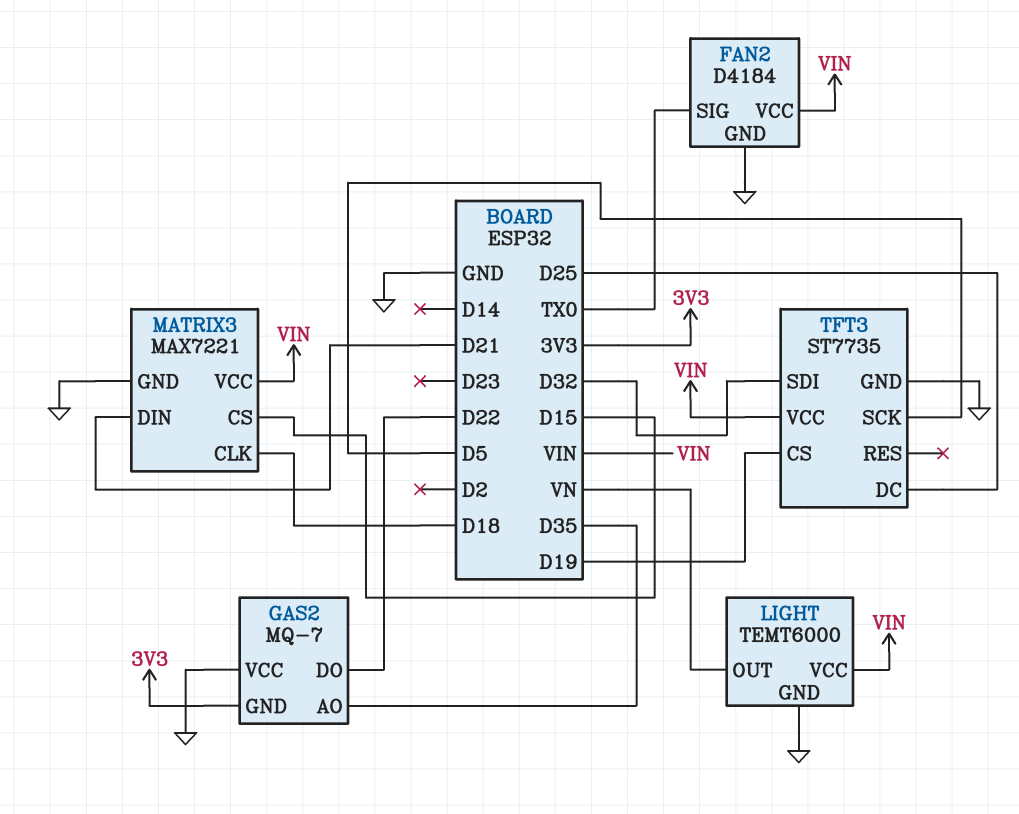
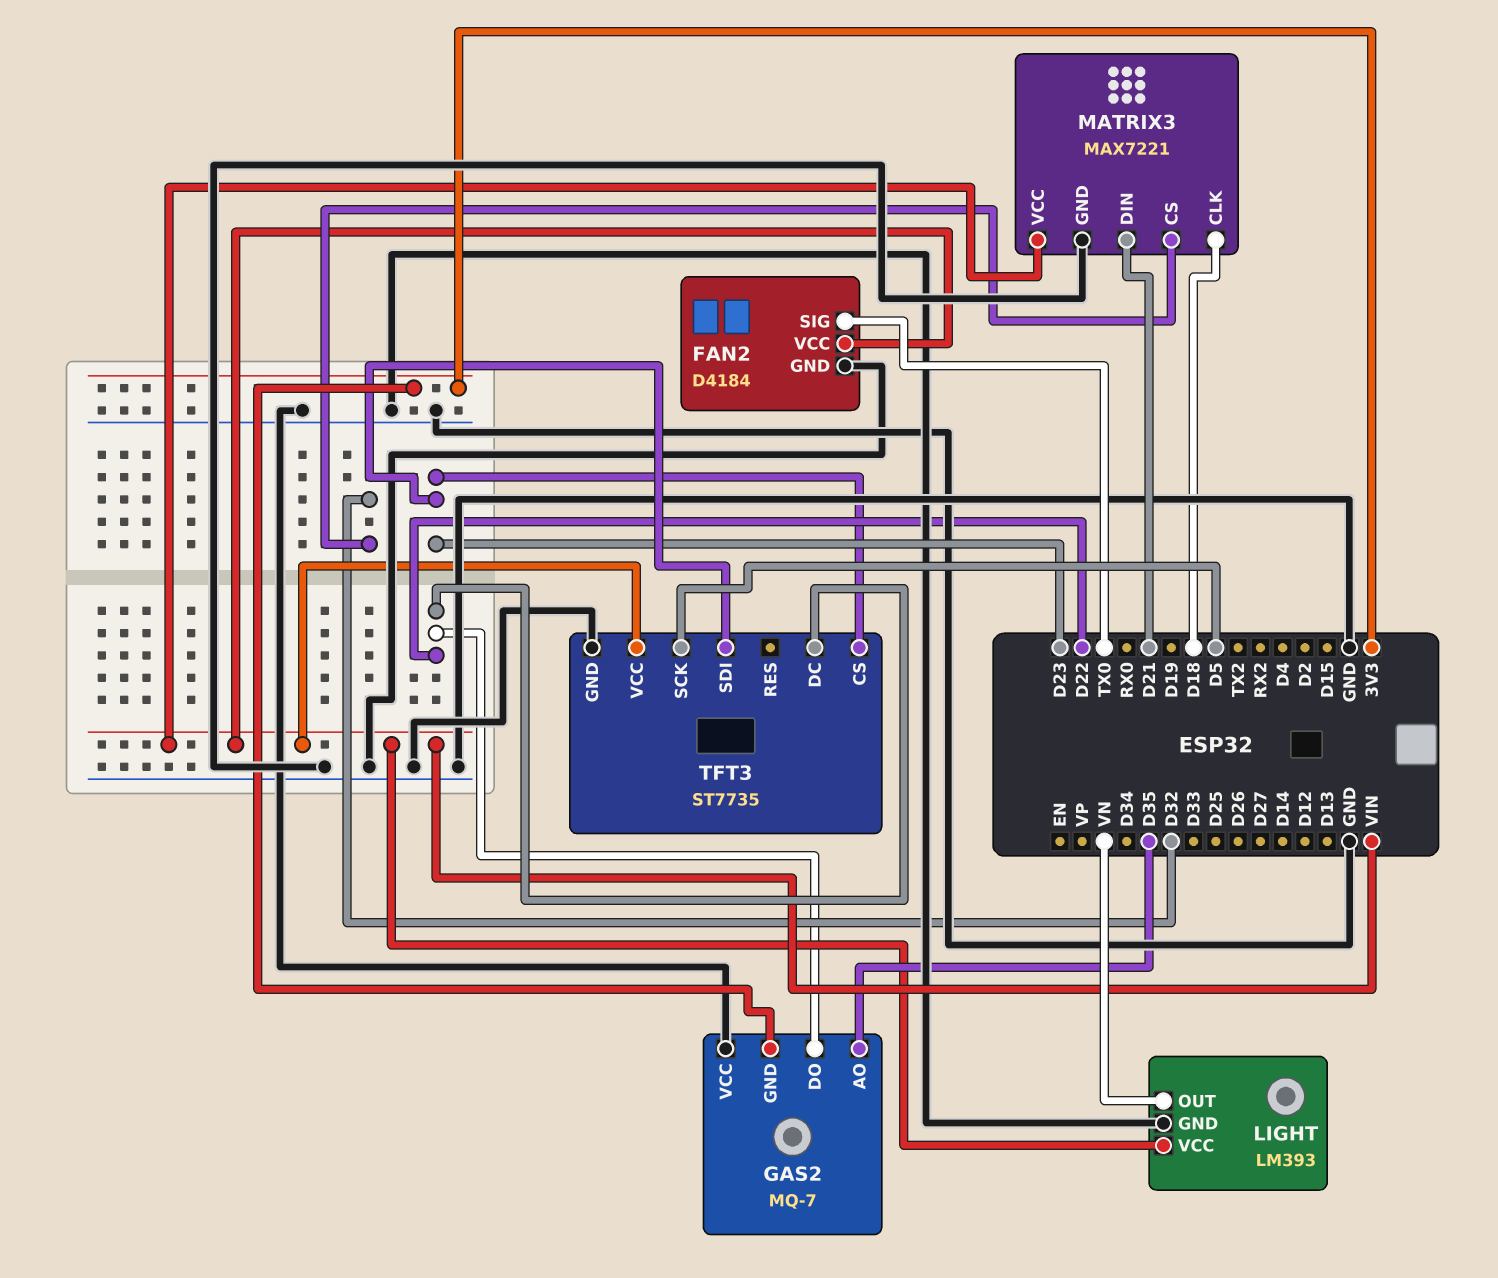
LIGHT: TEMT6000 -> LM393
MATRIX3 pin CS: D15 -> D32
TFT3 pin CS: D19 -> D23
TFT3 pin DC: D25 -> D22
TFT3 pin SDI: D32 -> D23

